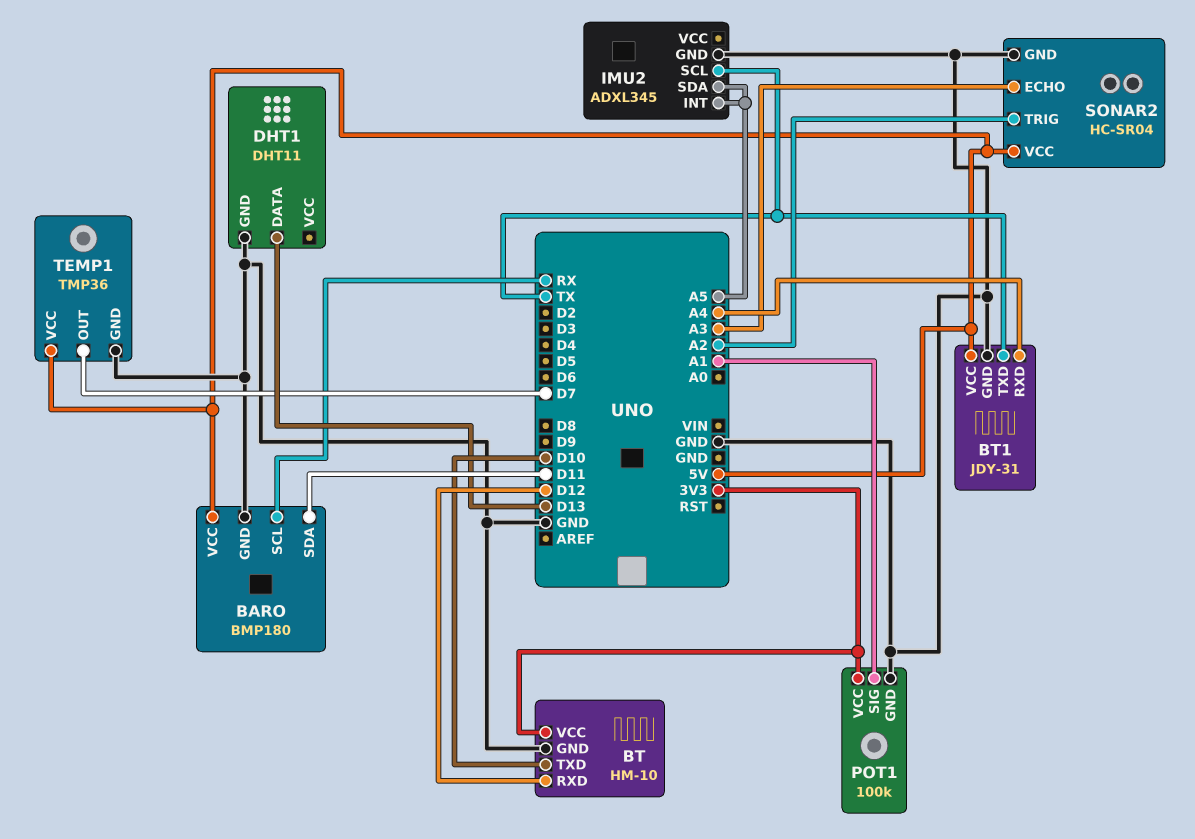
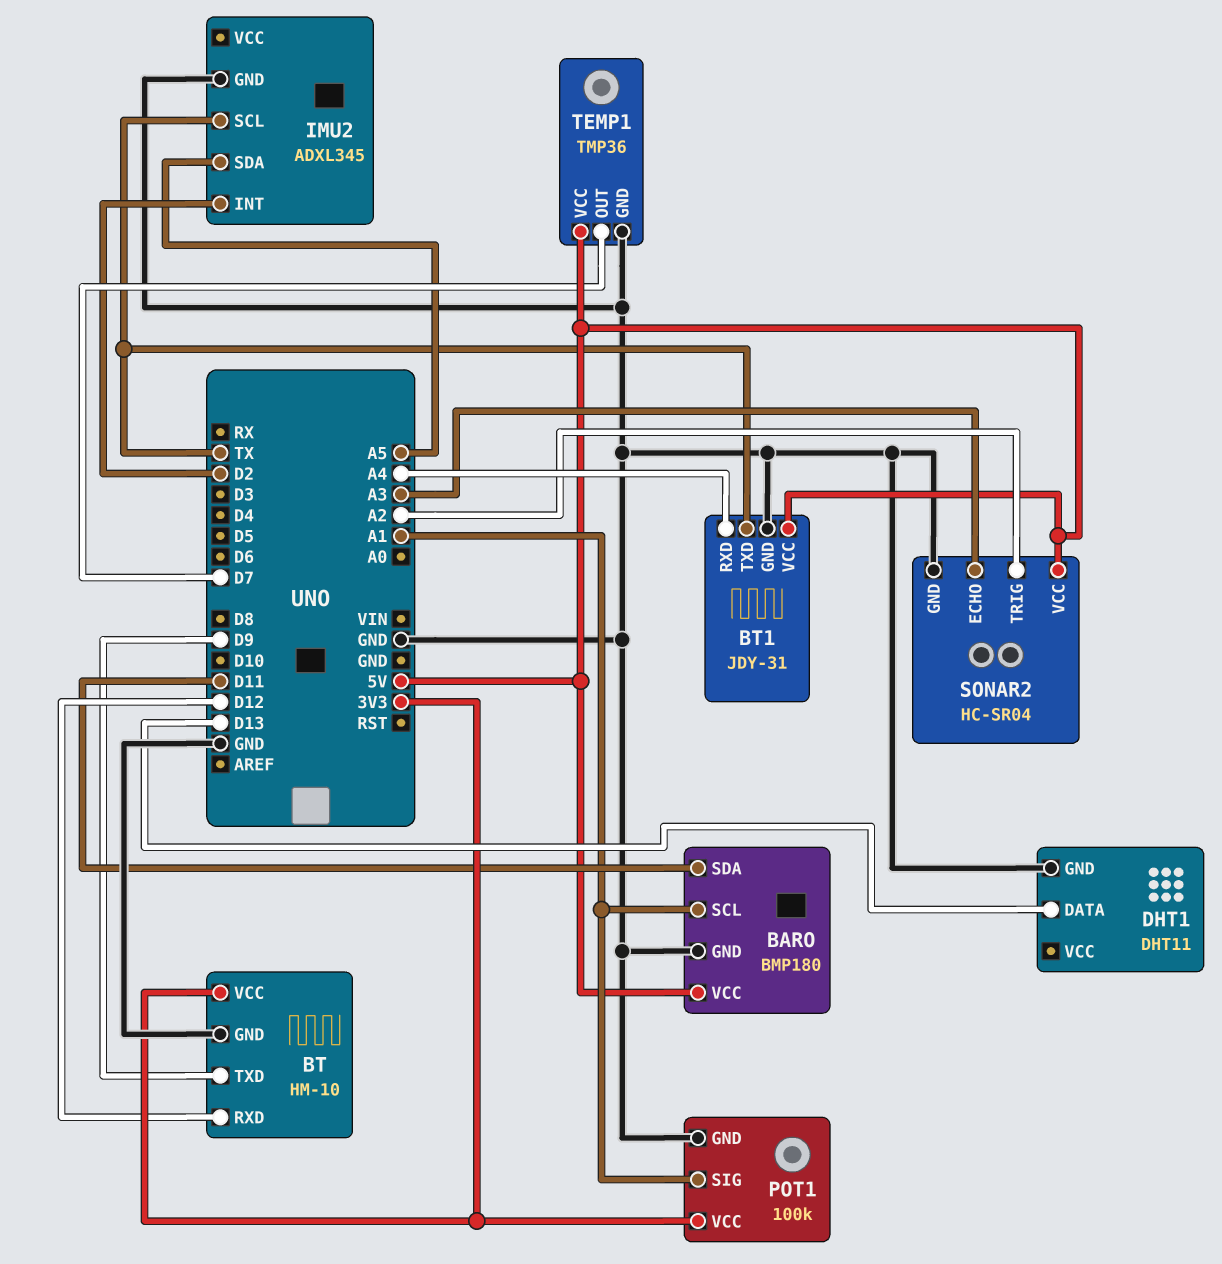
BARO pin SCL: RX -> A1
BT pin TXD: D10 -> D9
IMU2 pin INT: A5 -> D2

